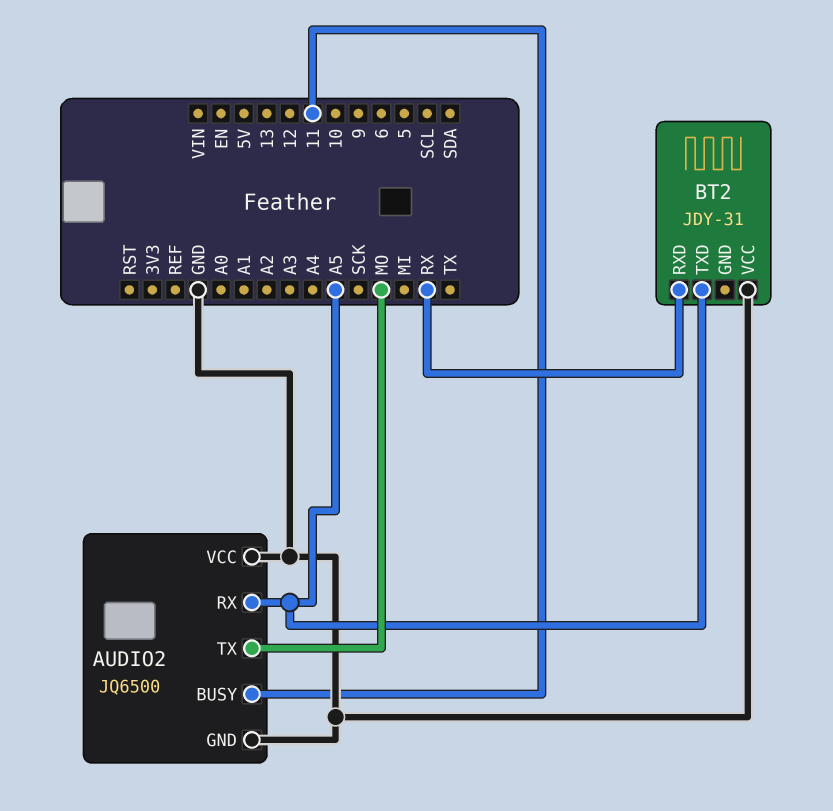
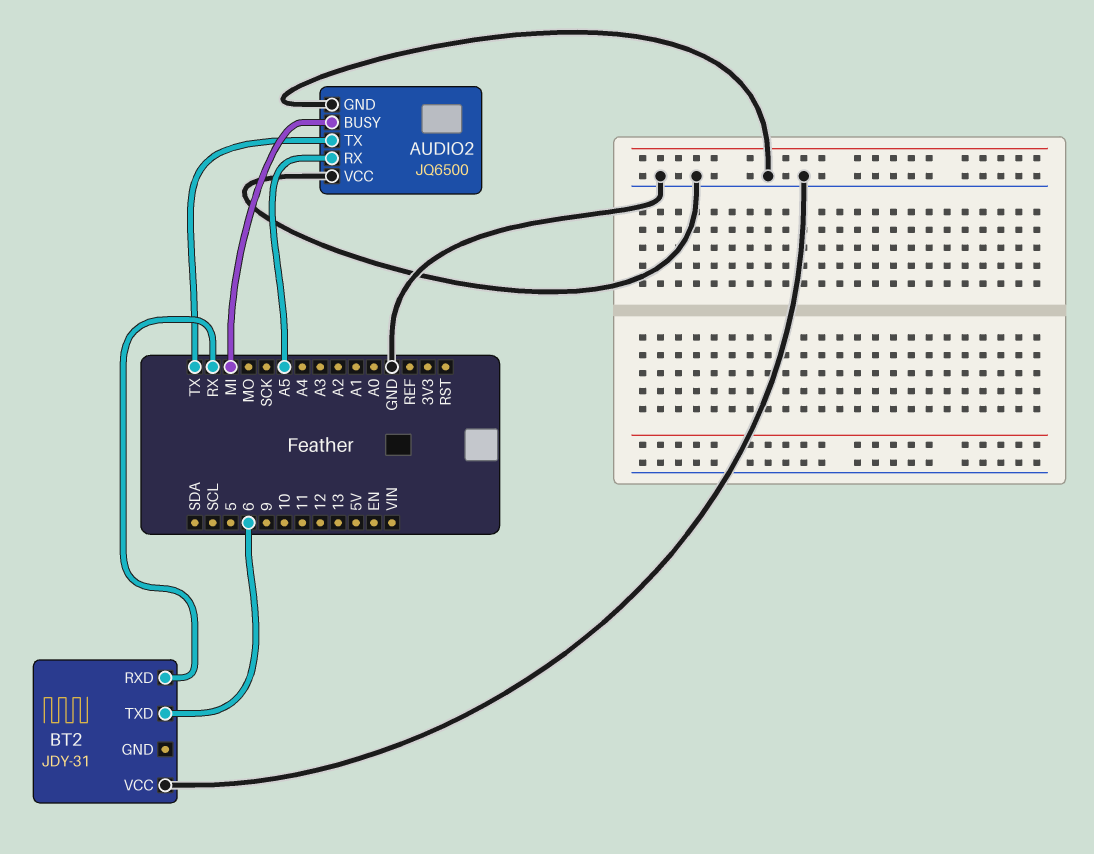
AUDIO2 pin BUSY: 11 -> MI
AUDIO2 pin TX: MO -> TX
BT2 pin TXD: A5 -> 6

